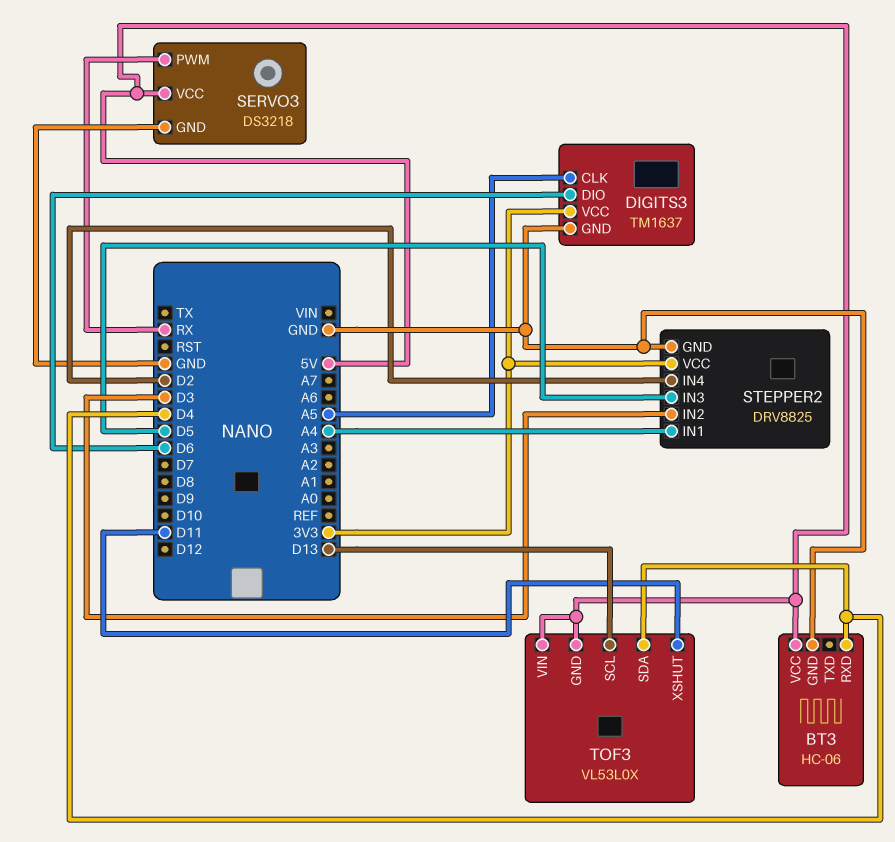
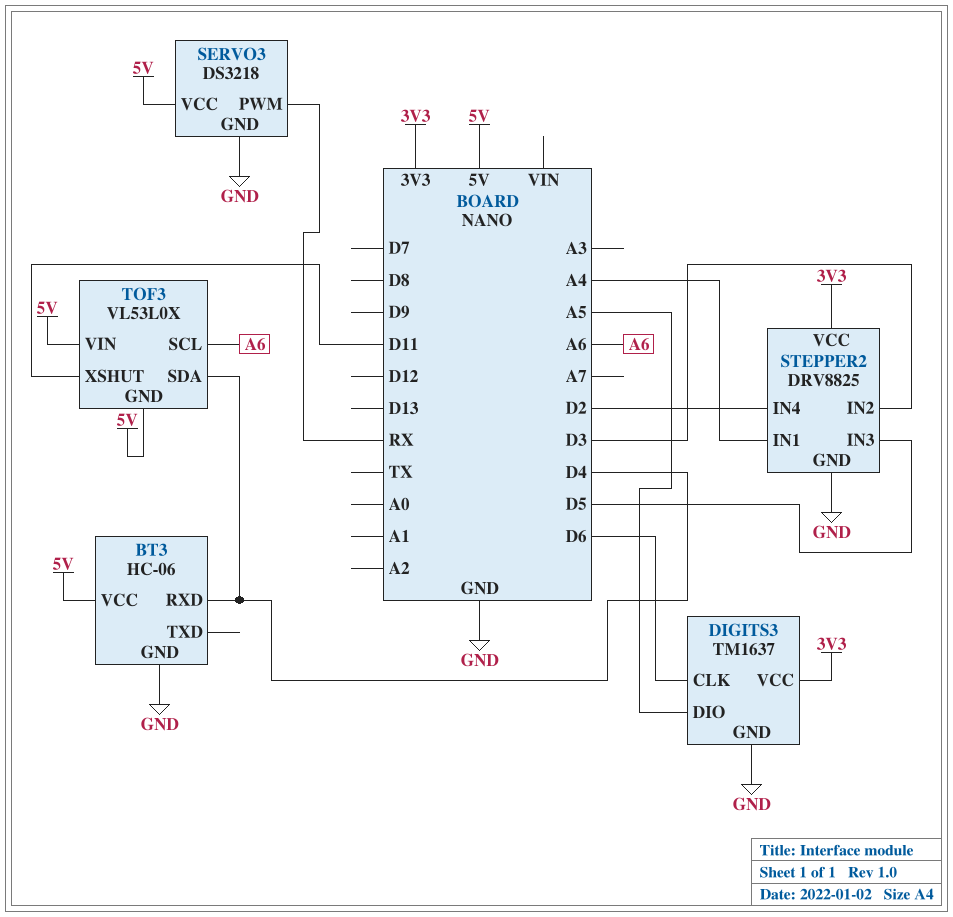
DIGITS3 pin CLK: A5 -> D6
DIGITS3 pin DIO: D6 -> A5
TOF3 pin SCL: D13 -> A6

